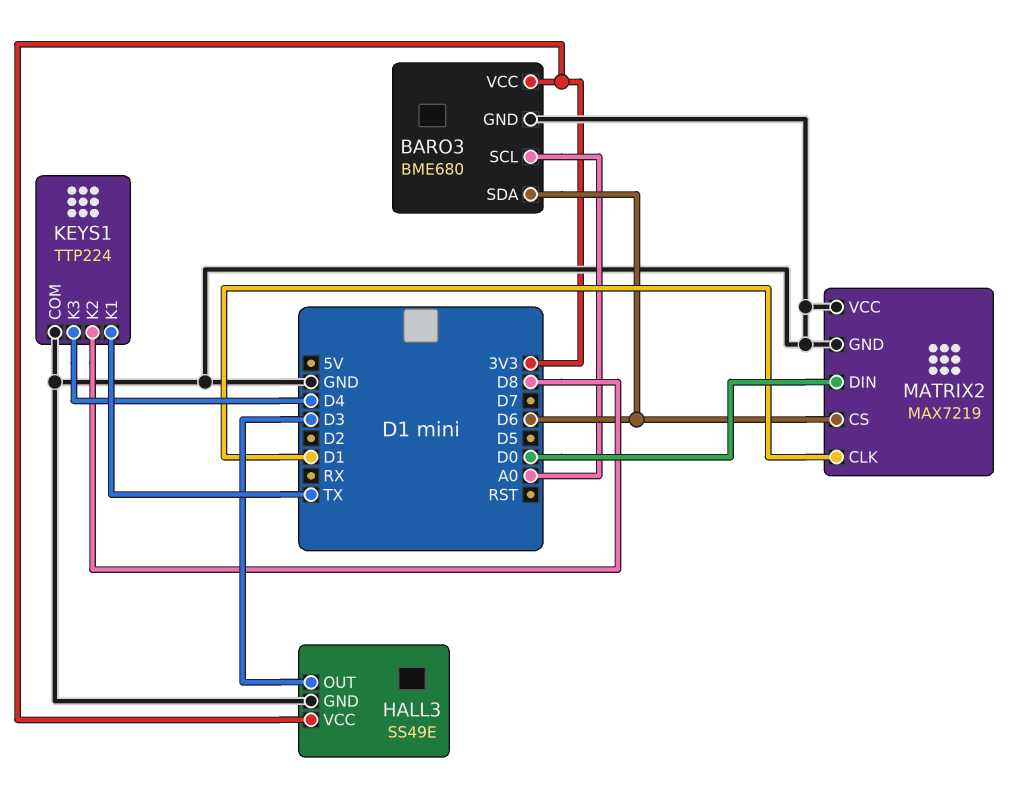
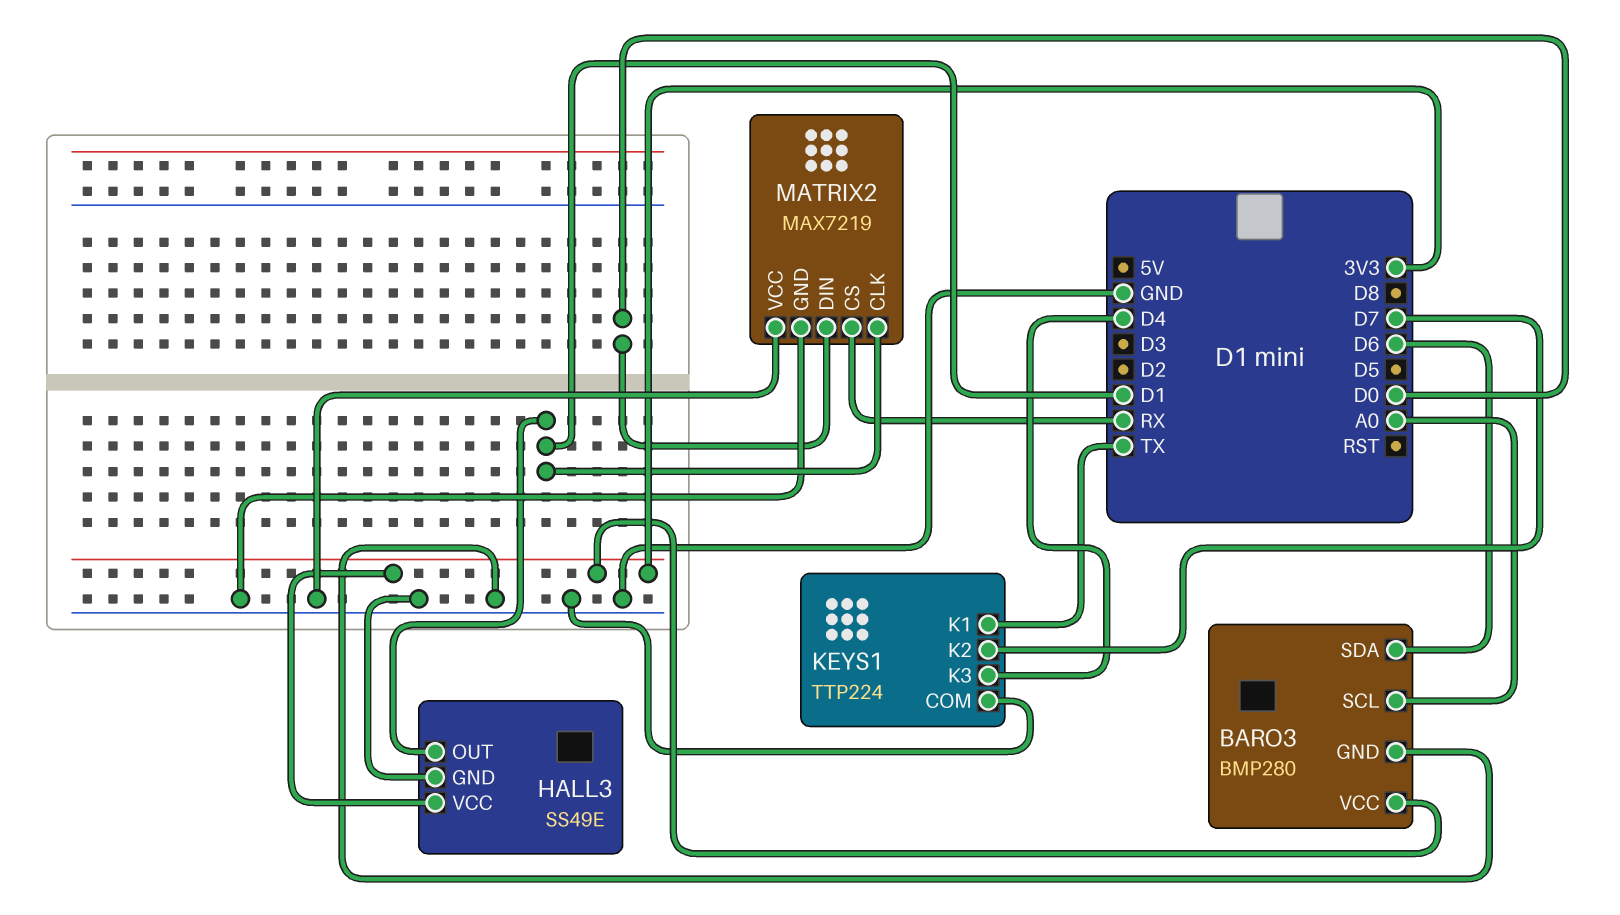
BARO3: BME680 -> BMP280
HALL3 pin OUT: D3 -> D1
KEYS1 pin K2: D8 -> D7
MATRIX2 pin CS: D6 -> RX

